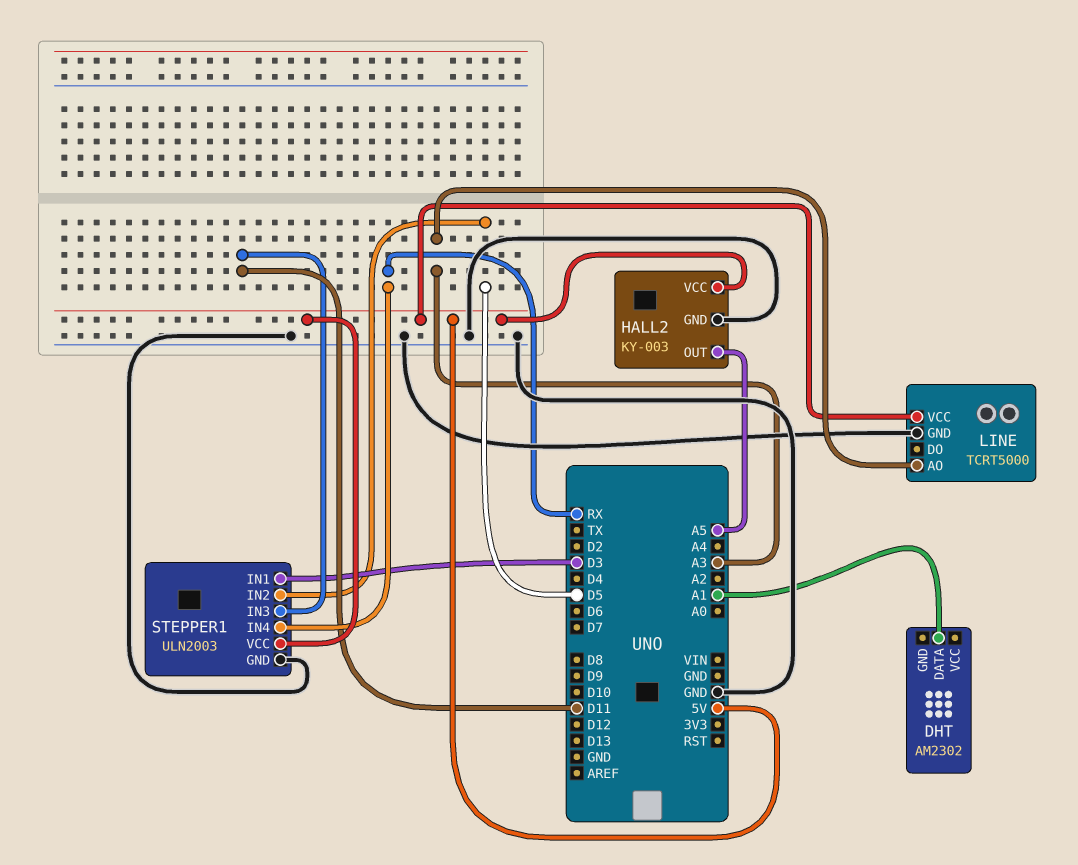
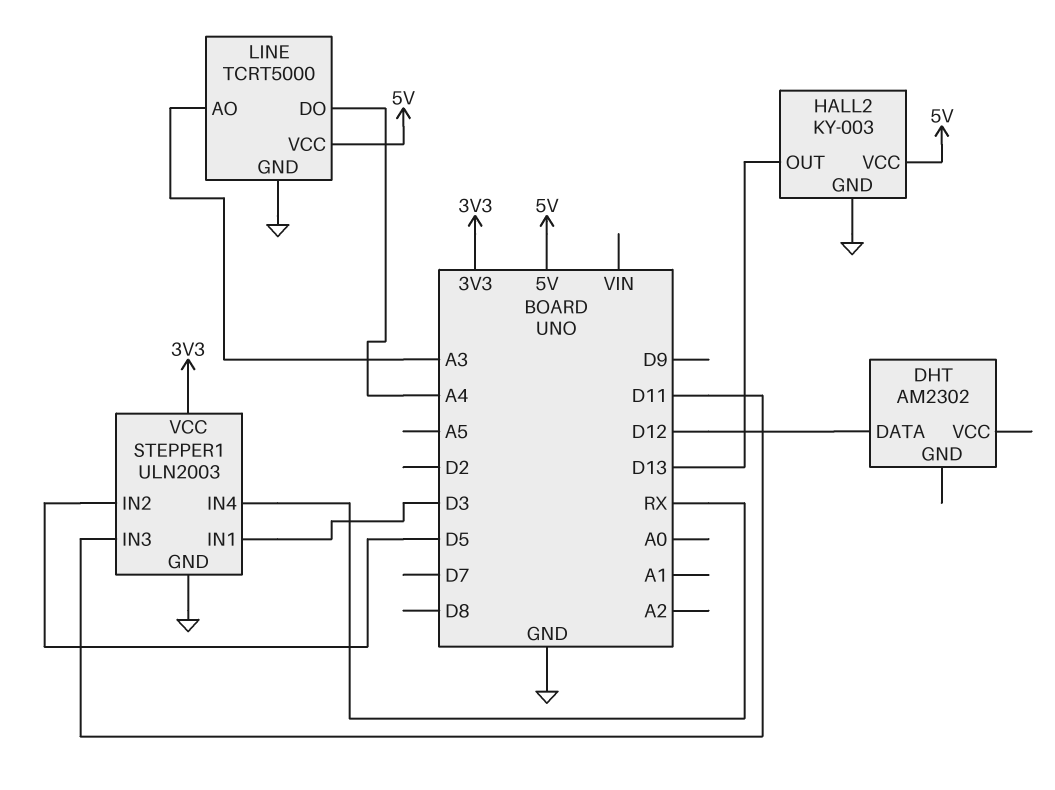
DHT pin DATA: A1 -> D12
HALL2 pin OUT: A5 -> D13
LINE pin DO: none -> A4
STEPPER1 pin VCC: 5V -> 3V3

